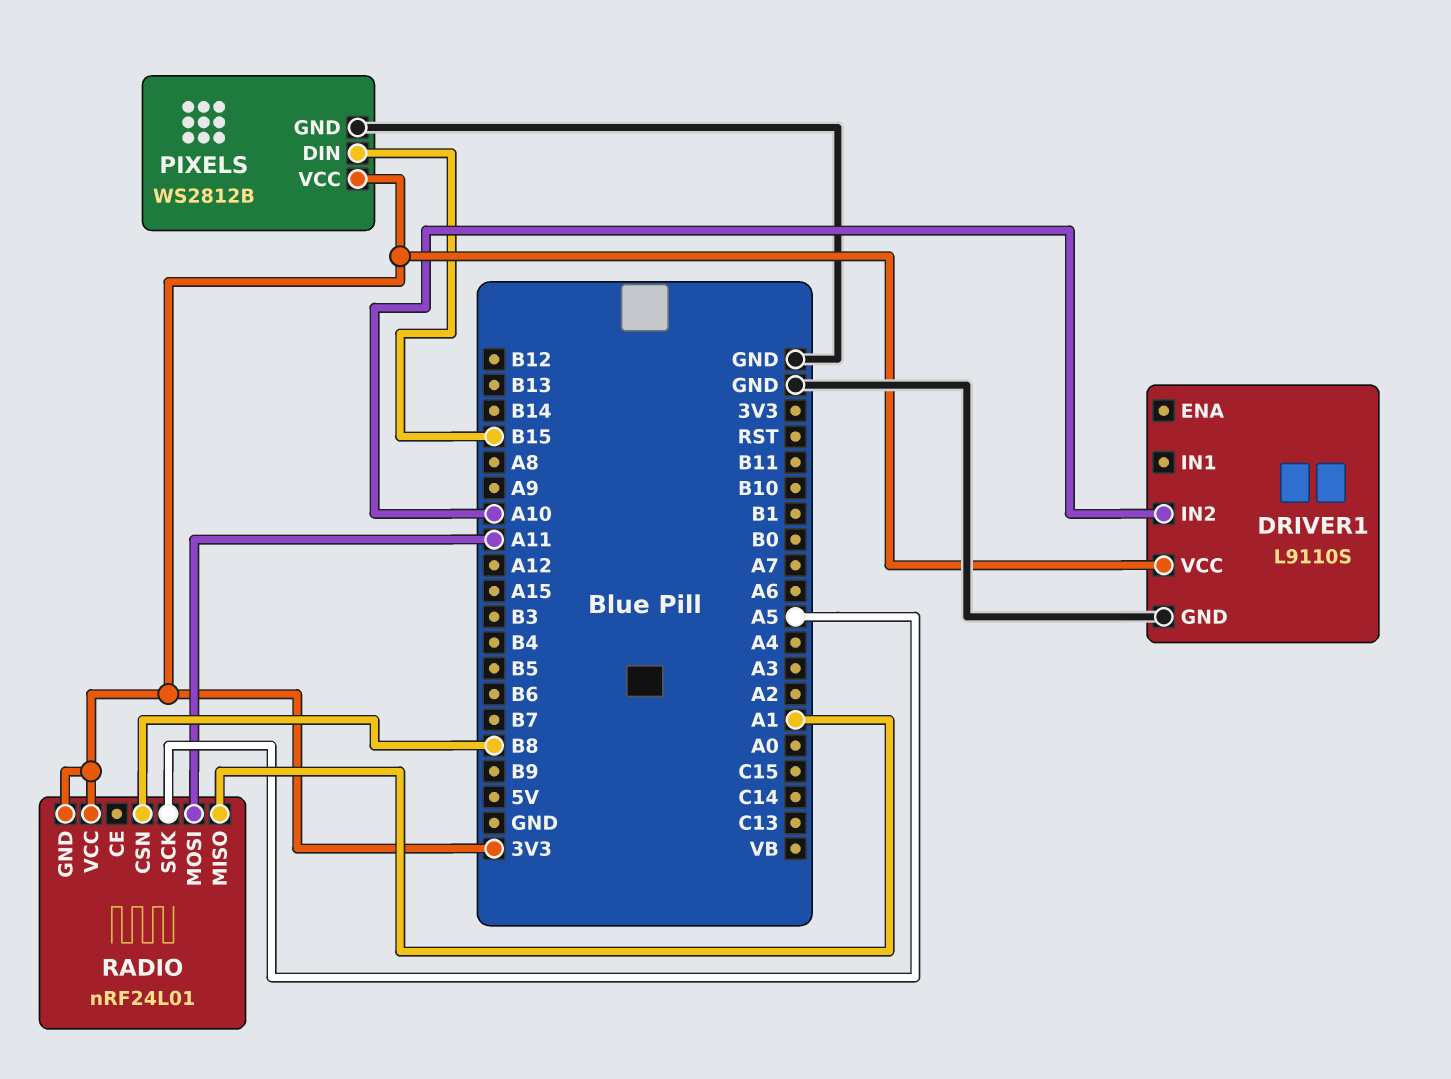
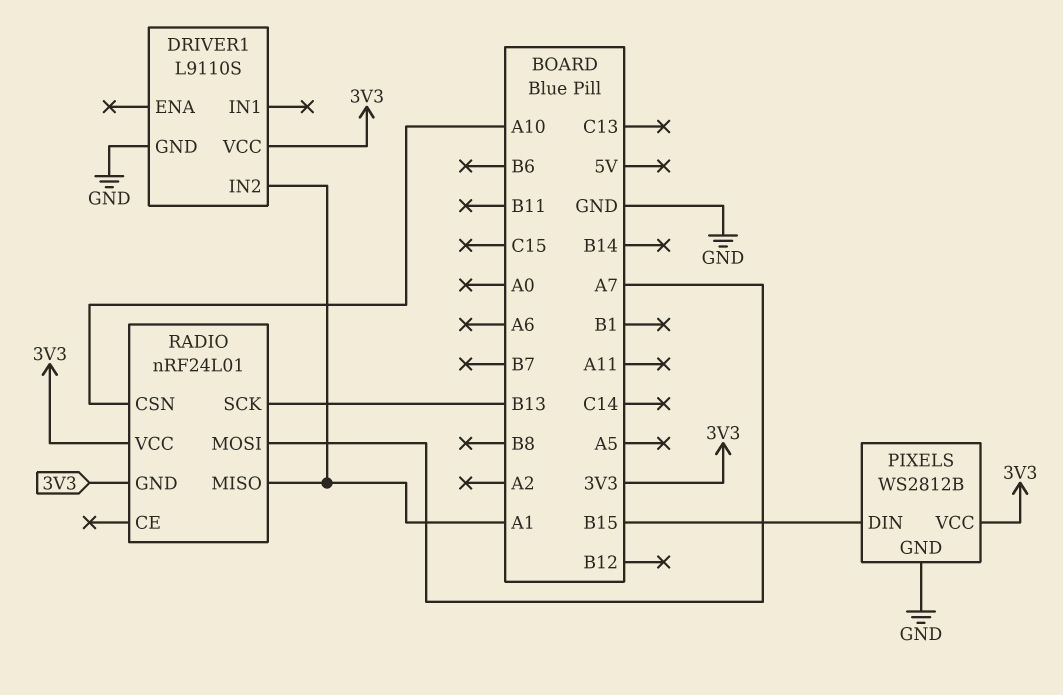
DRIVER1 pin IN2: A10 -> A1
RADIO pin CSN: B8 -> A10
RADIO pin MOSI: A11 -> A7
RADIO pin SCK: A5 -> B13

